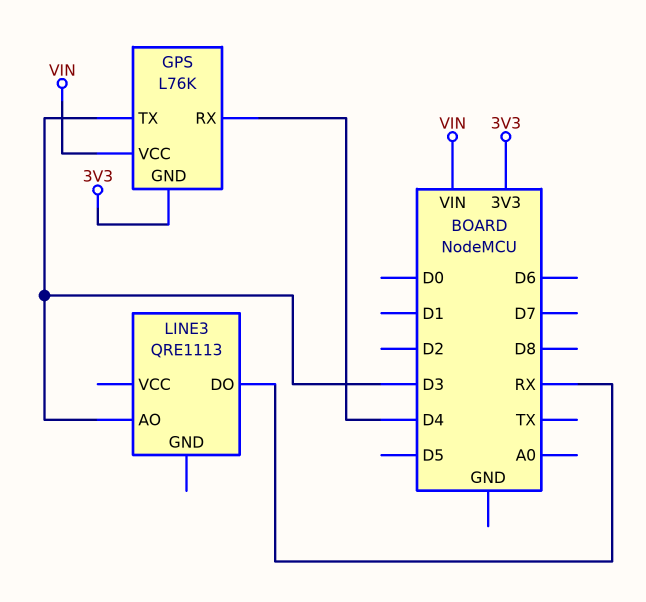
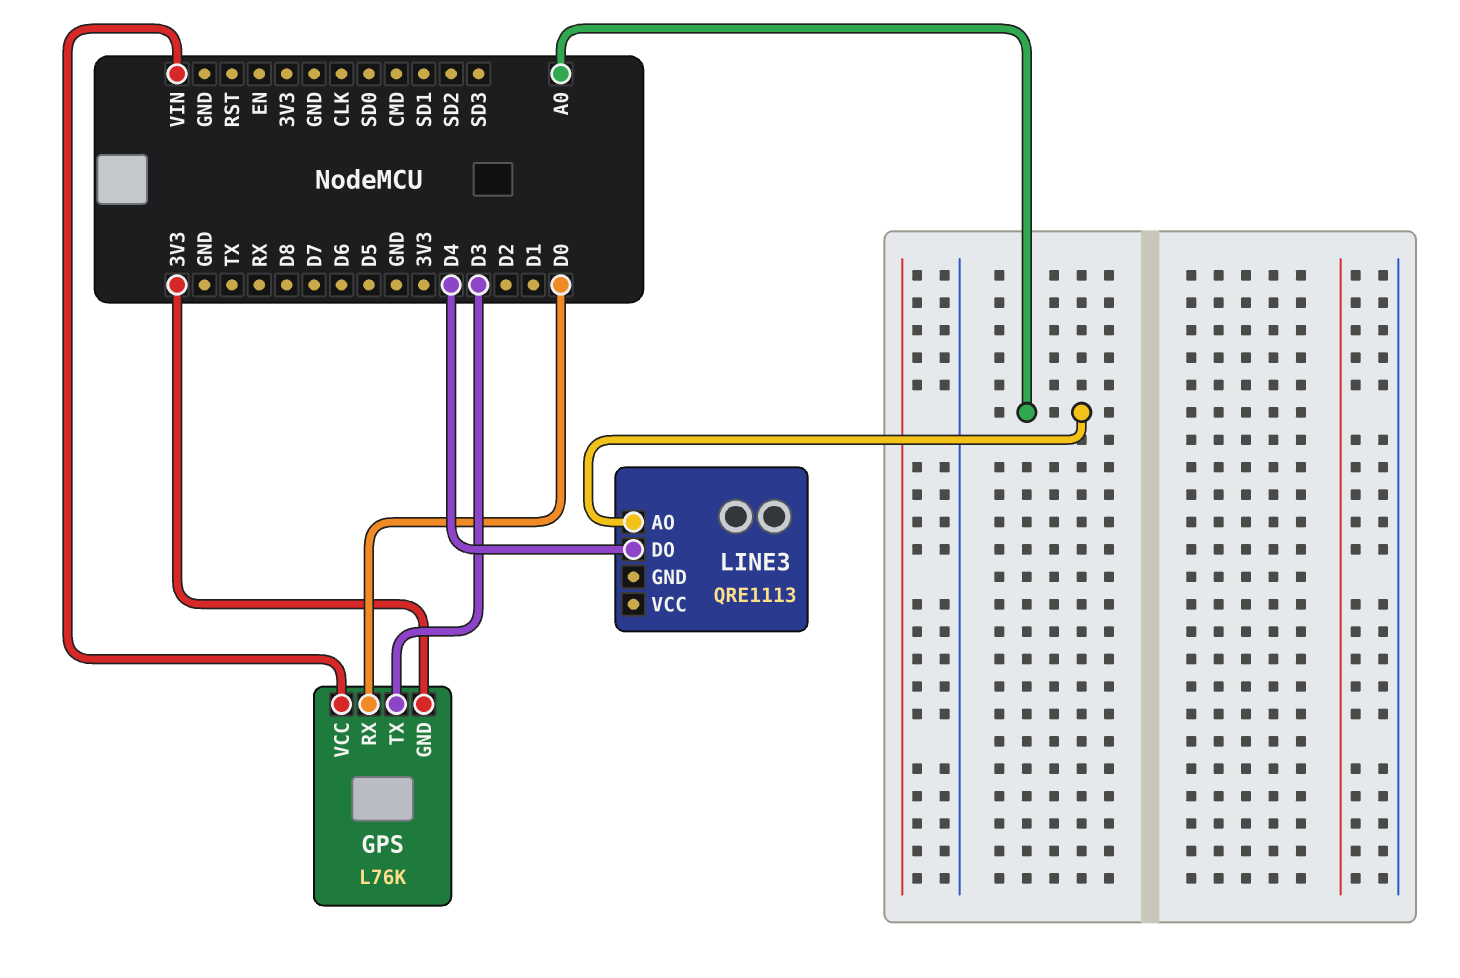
GPS pin RX: D4 -> D0
LINE3 pin AO: D3 -> A0
LINE3 pin DO: RX -> D4

